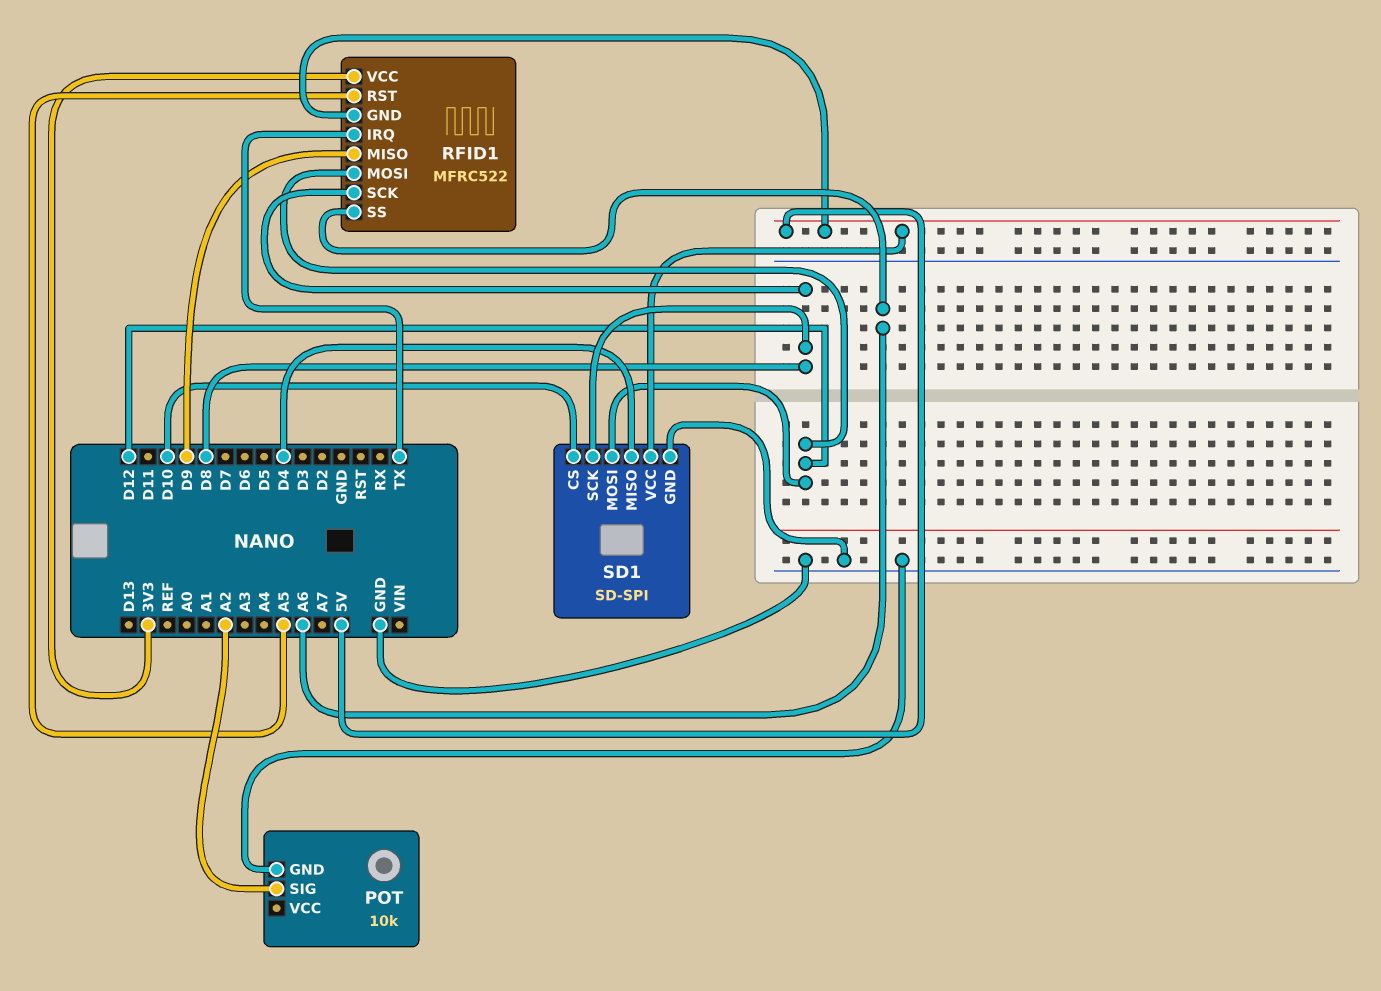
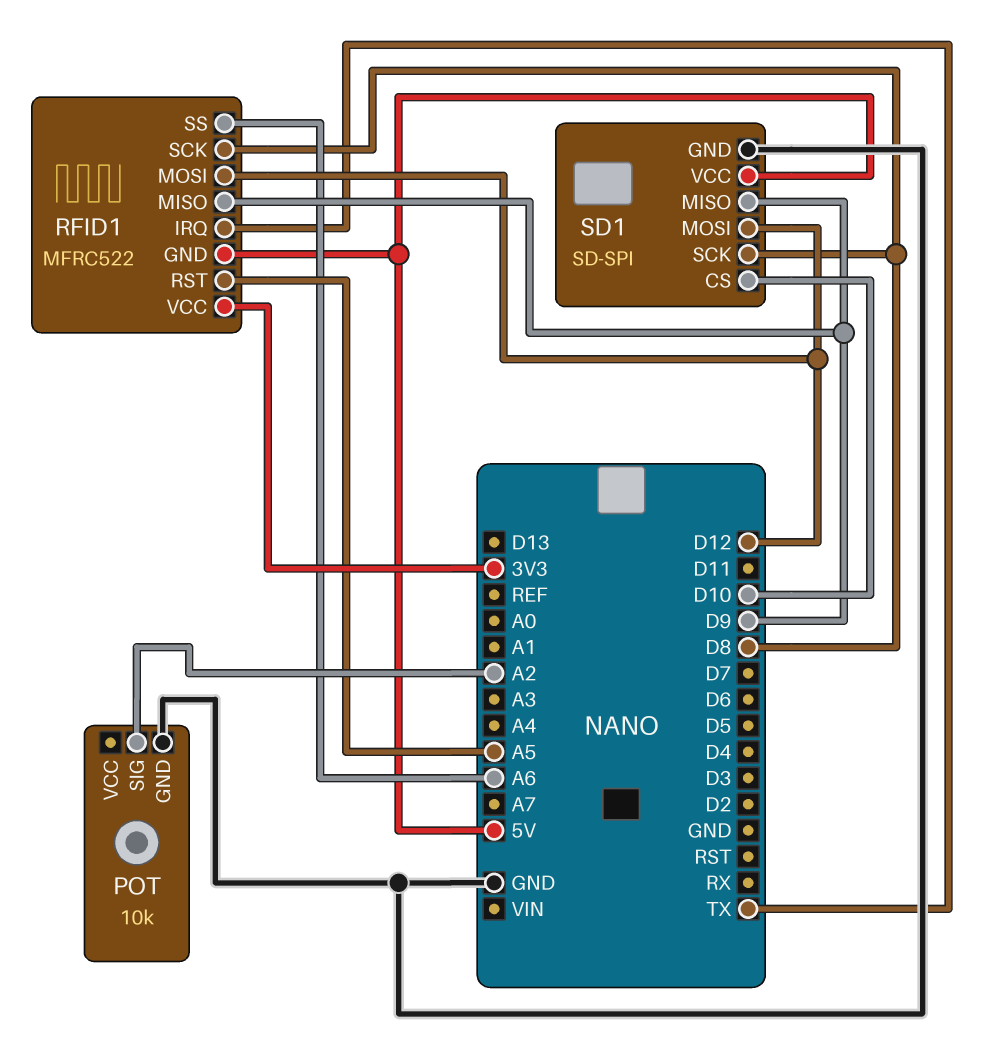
SD1 pin MISO: D4 -> D9

